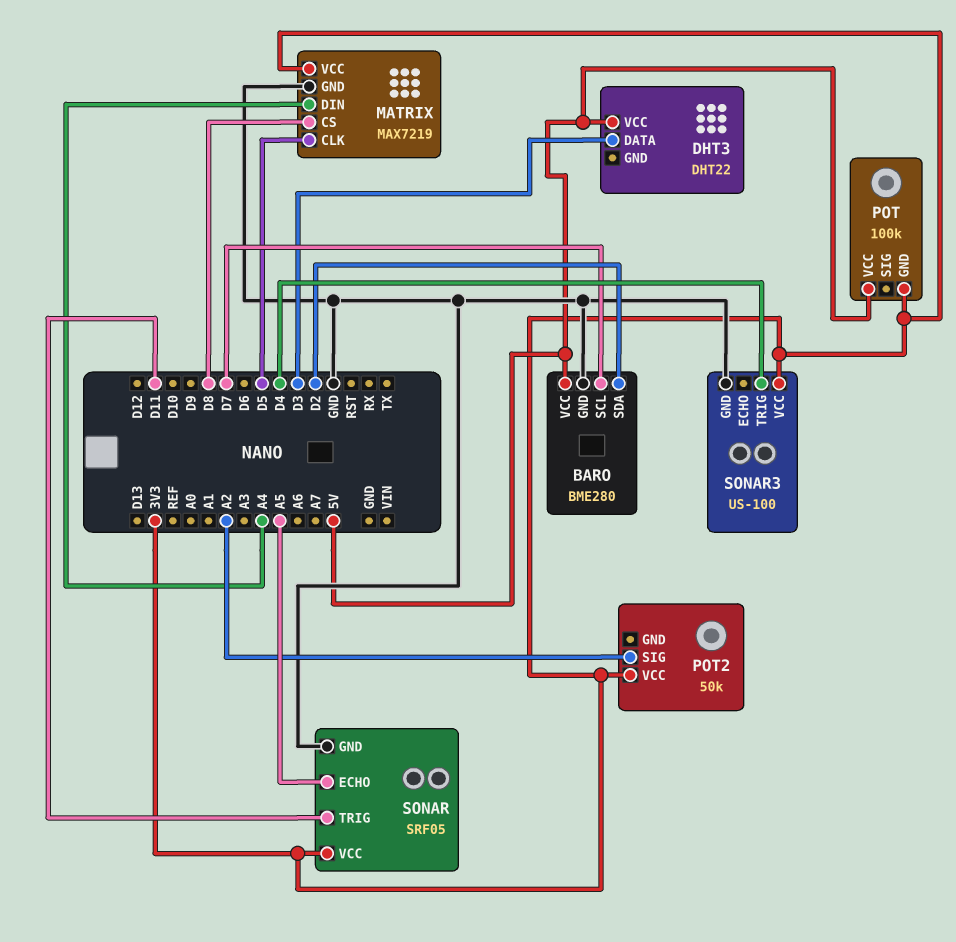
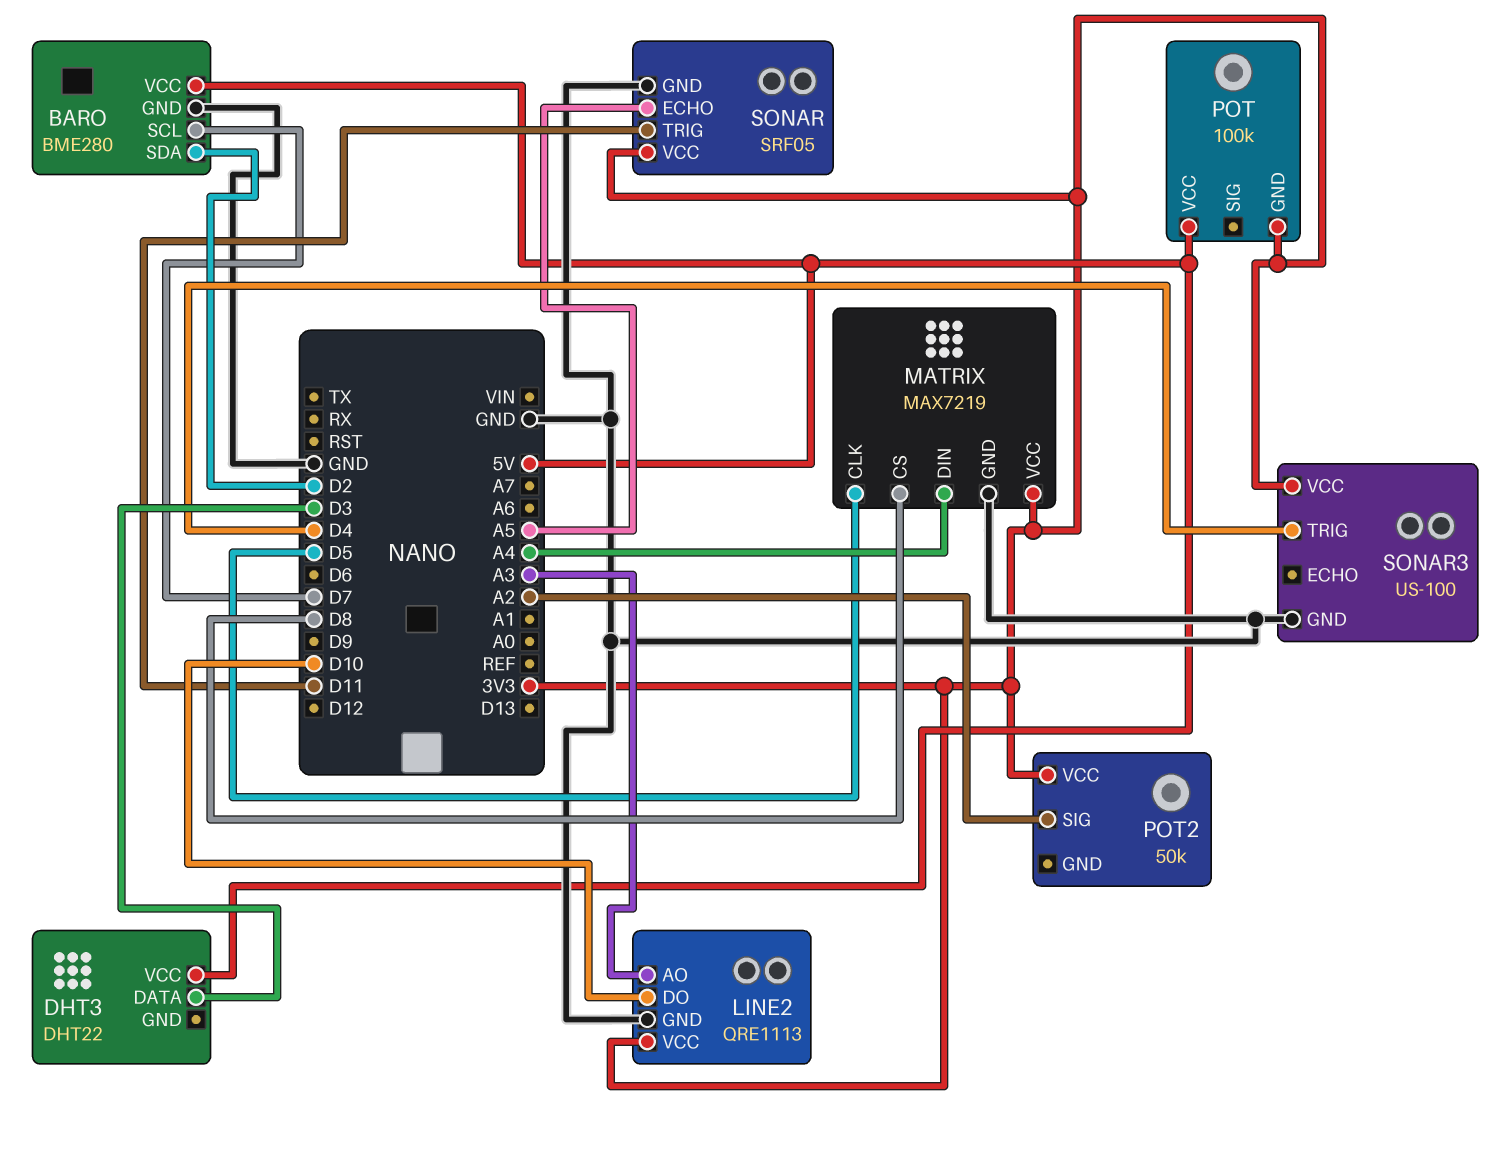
LINE2: none -> QRE1113
LINE2 pin AO: none -> A3
LINE2 pin DO: none -> D10
LINE2 pin GND: none -> GND
LINE2 pin VCC: none -> 3V3

